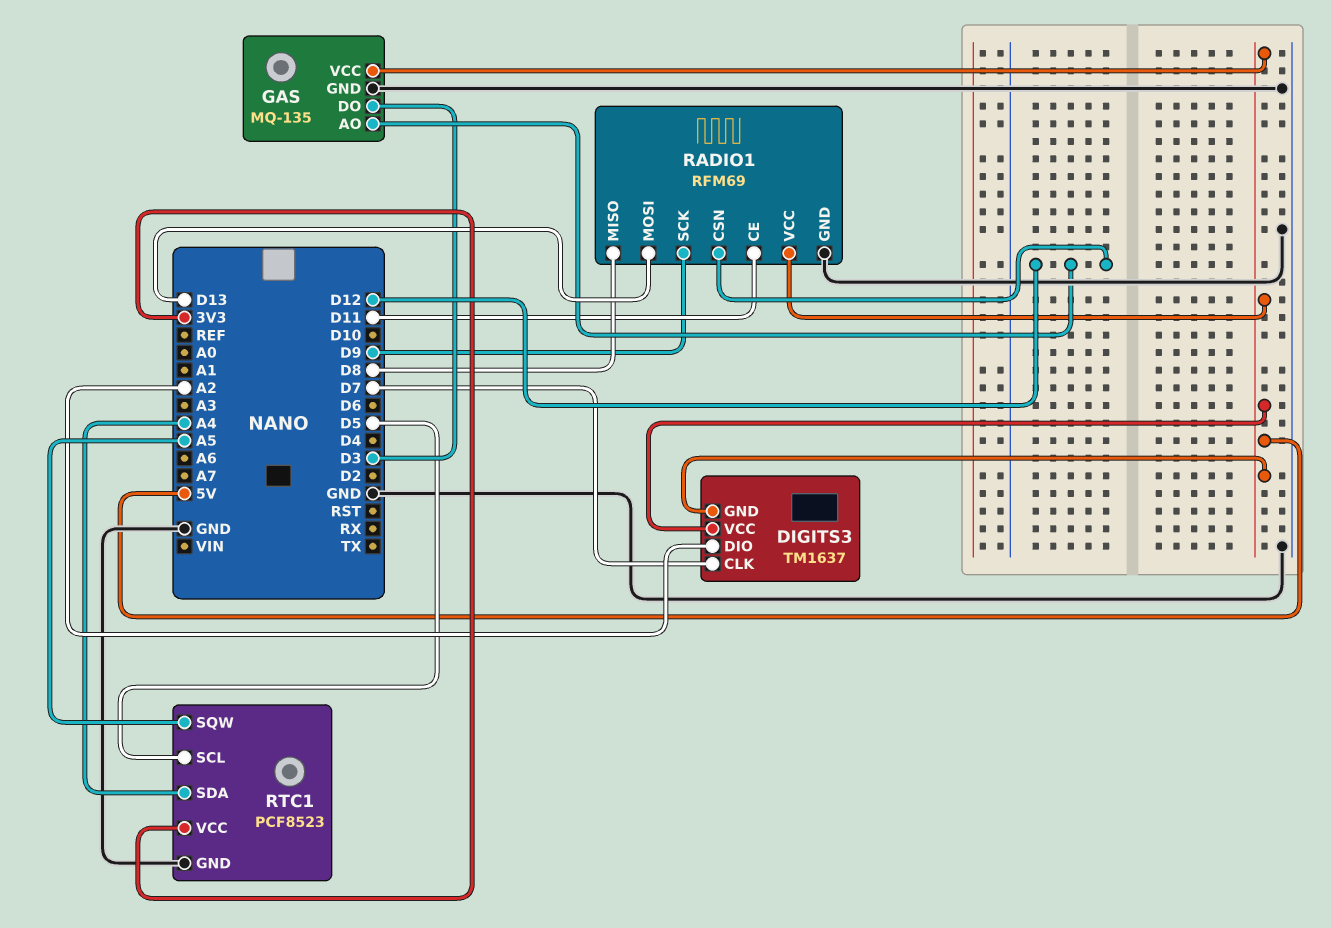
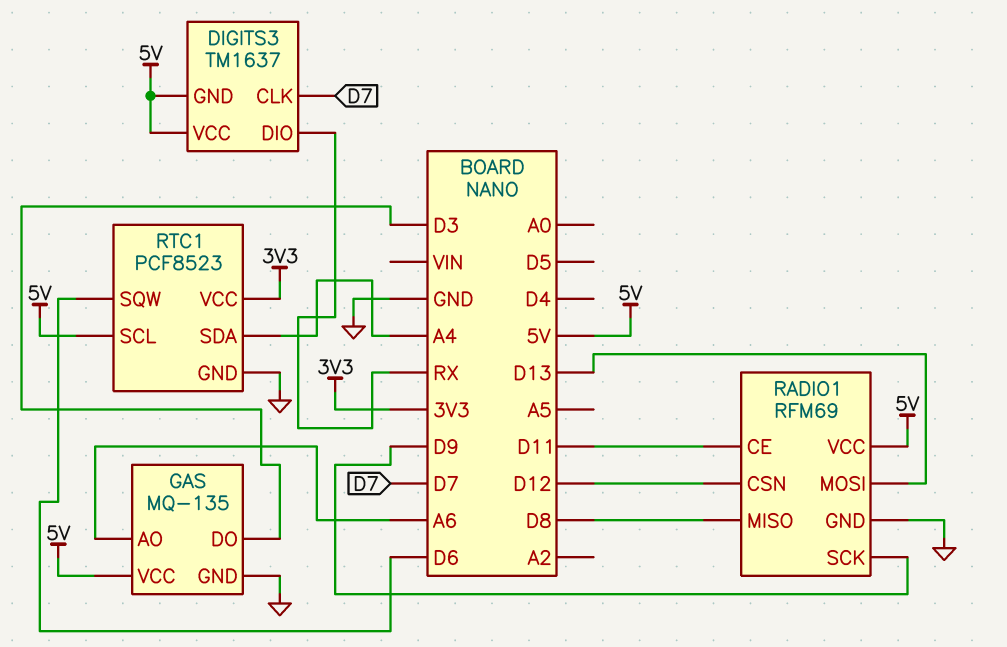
DIGITS3 pin DIO: A2 -> RX
GAS pin AO: D12 -> A6
RTC1 pin SCL: D5 -> 5V
RTC1 pin SQW: A5 -> D6

